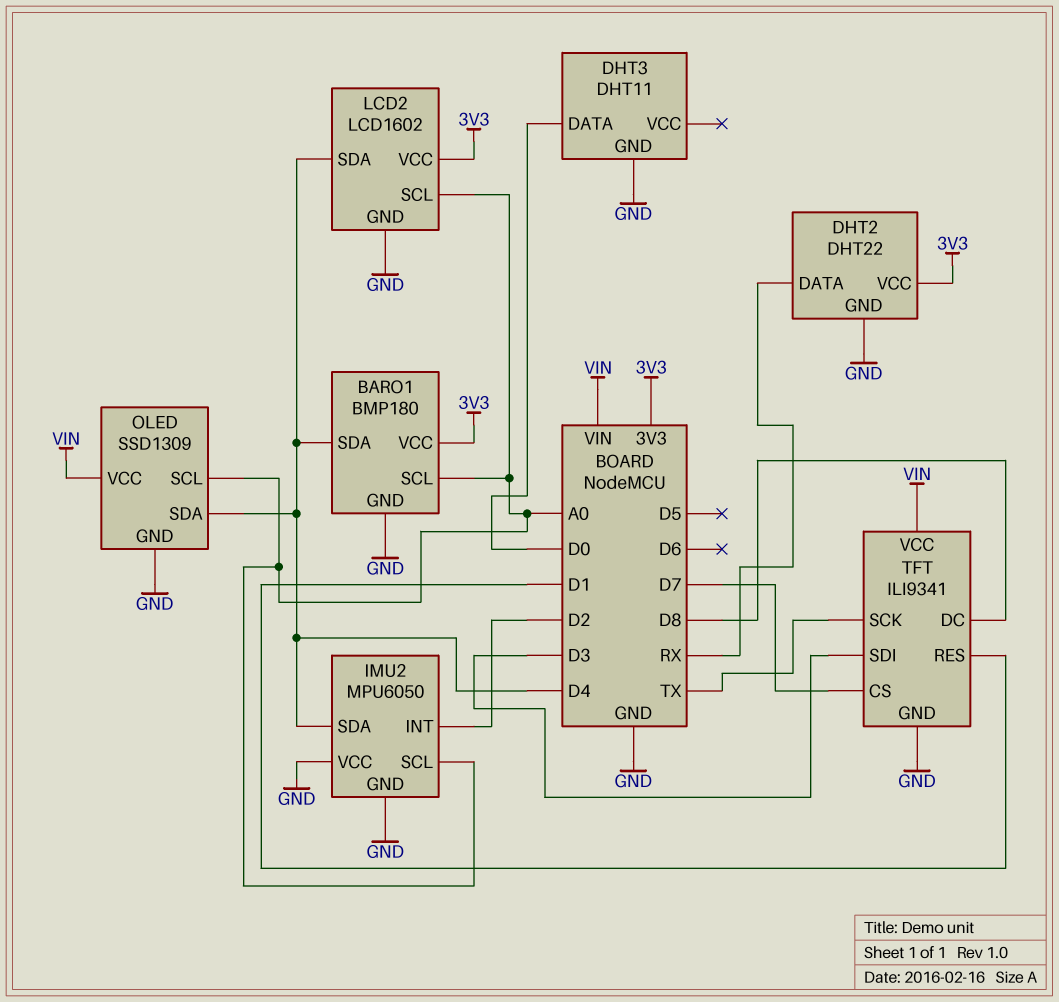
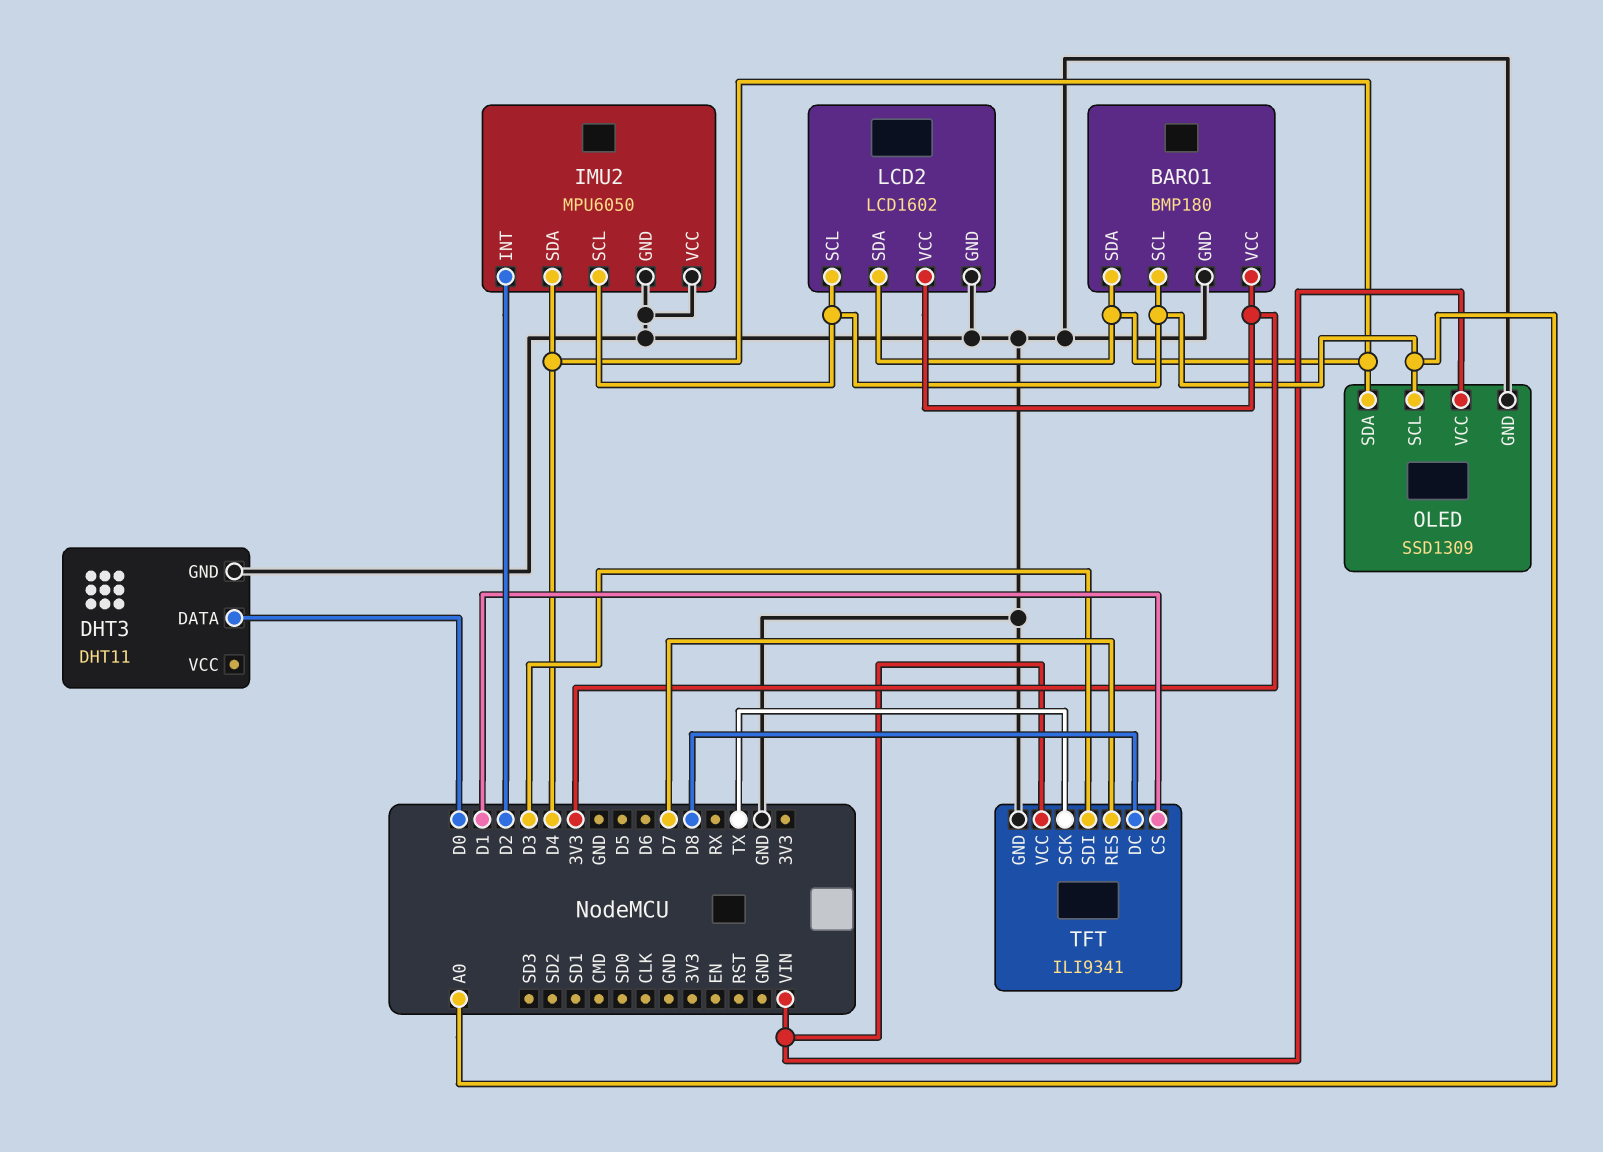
DHT2: DHT22 -> none
DHT2 pin DATA: RX -> none
DHT2 pin GND: GND -> none
DHT2 pin VCC: 3V3 -> none
TFT pin CS: D7 -> D1
TFT pin RES: D1 -> D7

